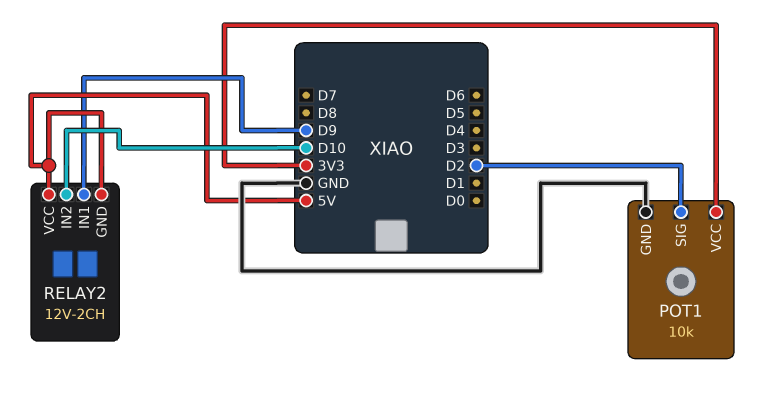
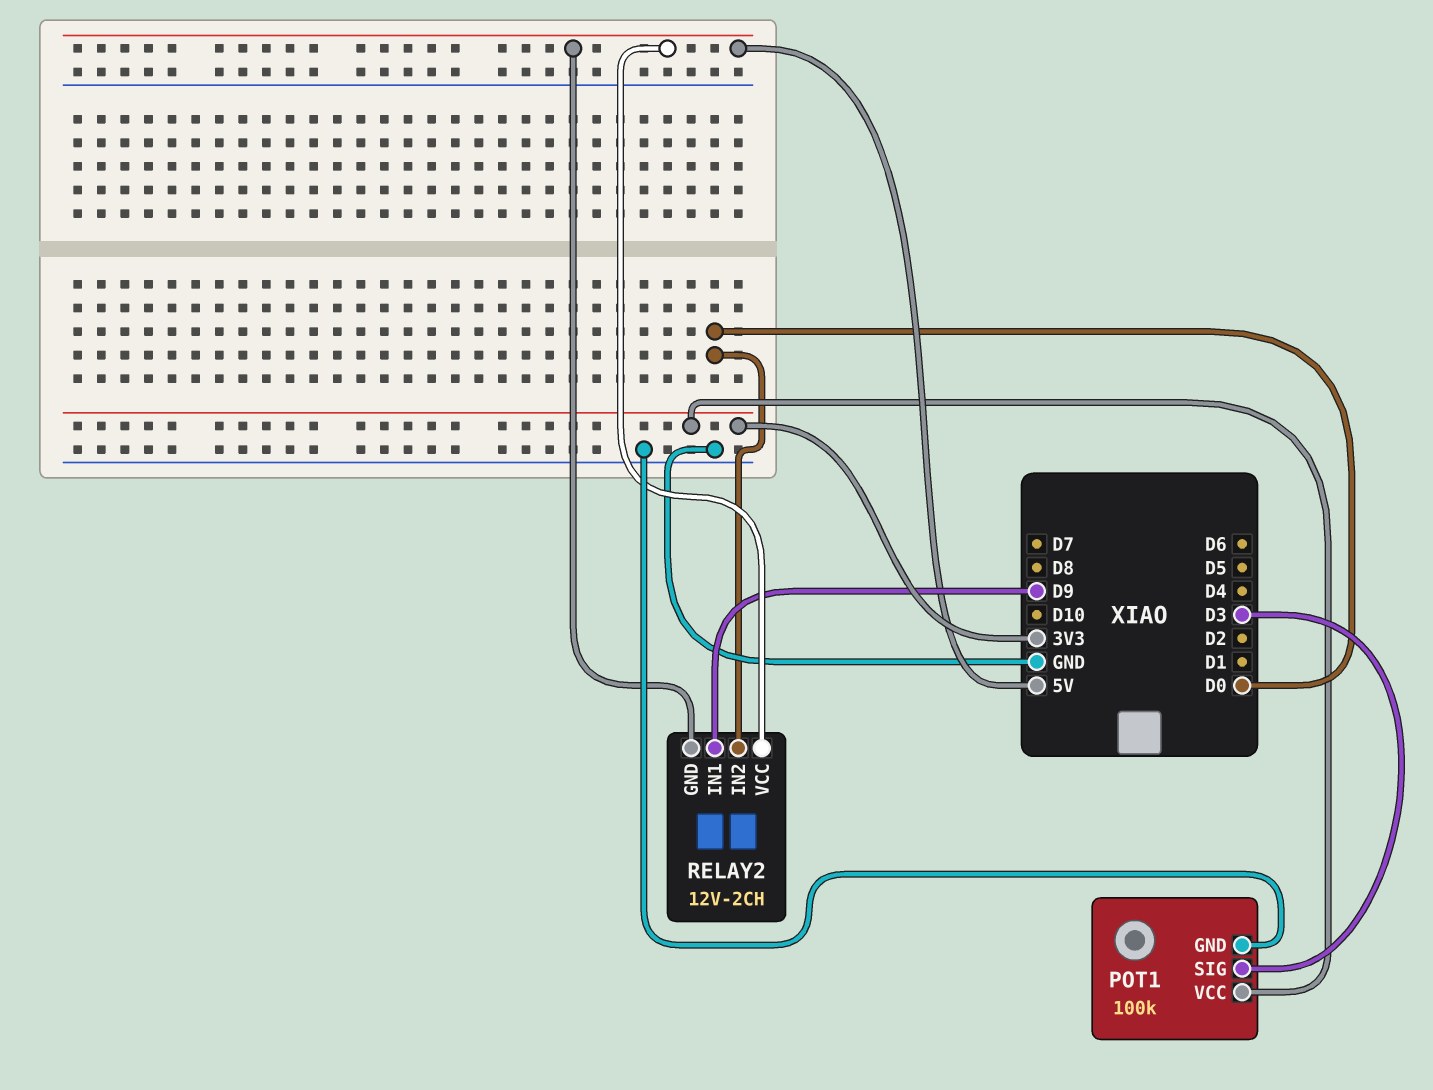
POT1: 10k -> 100k
POT1 pin SIG: D2 -> D3
RELAY2 pin IN2: D10 -> D0

